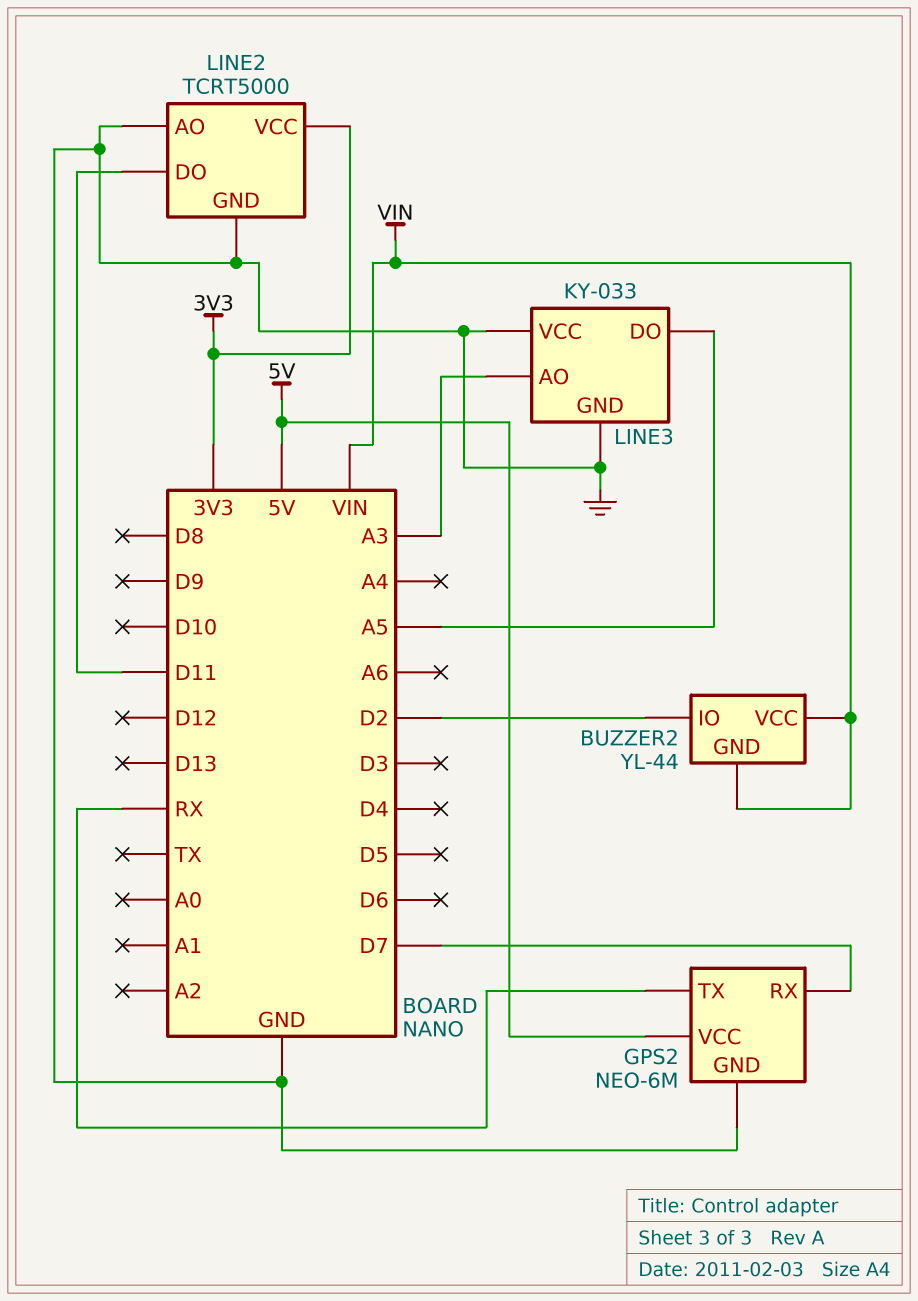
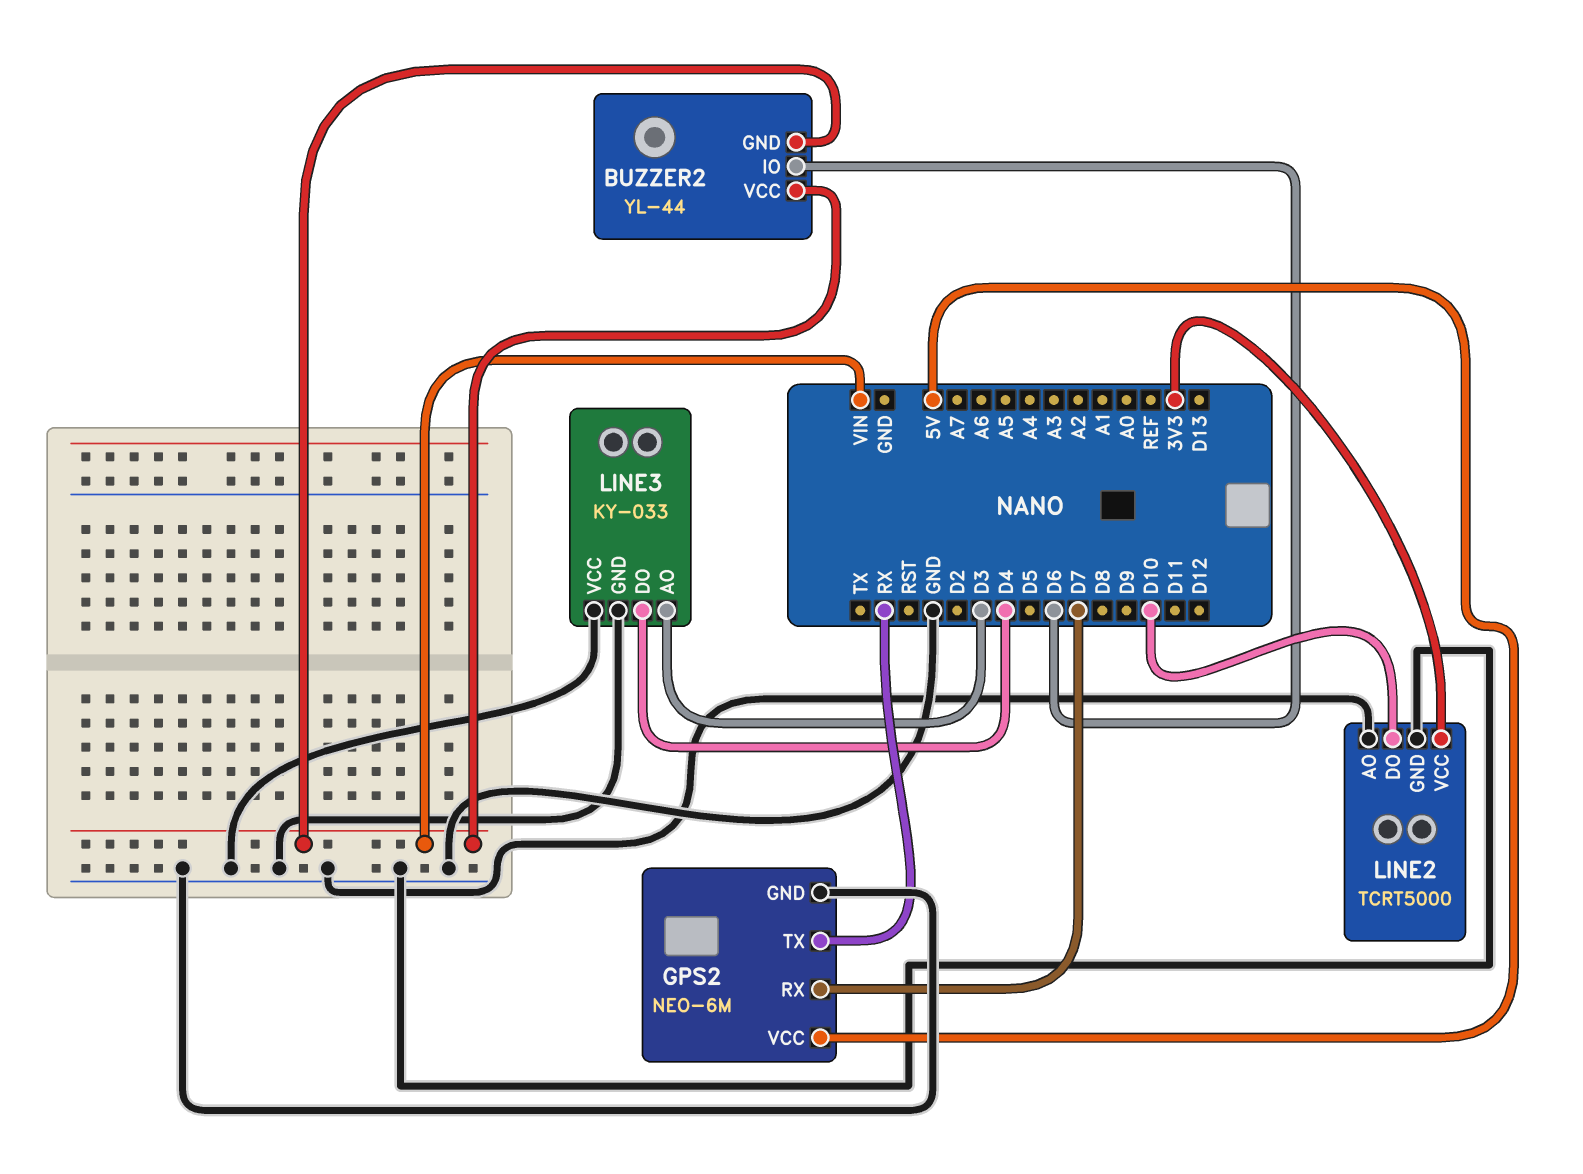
BUZZER2 pin IO: D2 -> D6
LINE2 pin DO: D11 -> D10
LINE3 pin AO: A3 -> D3
LINE3 pin DO: A5 -> D4

